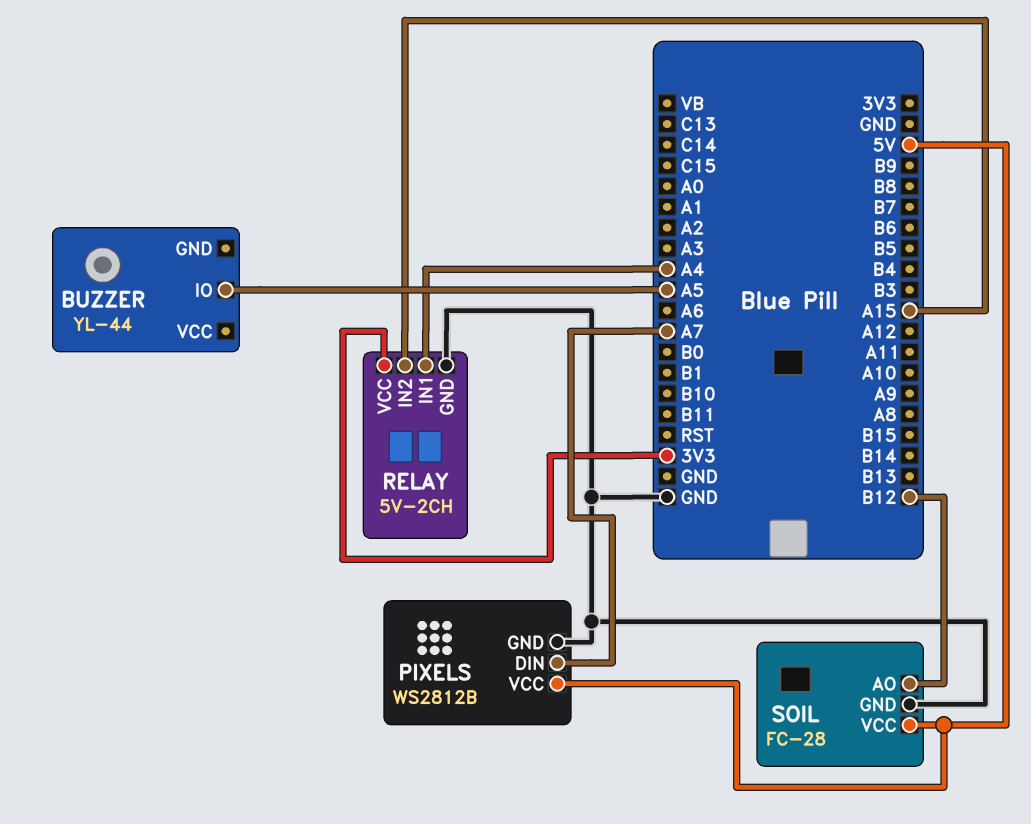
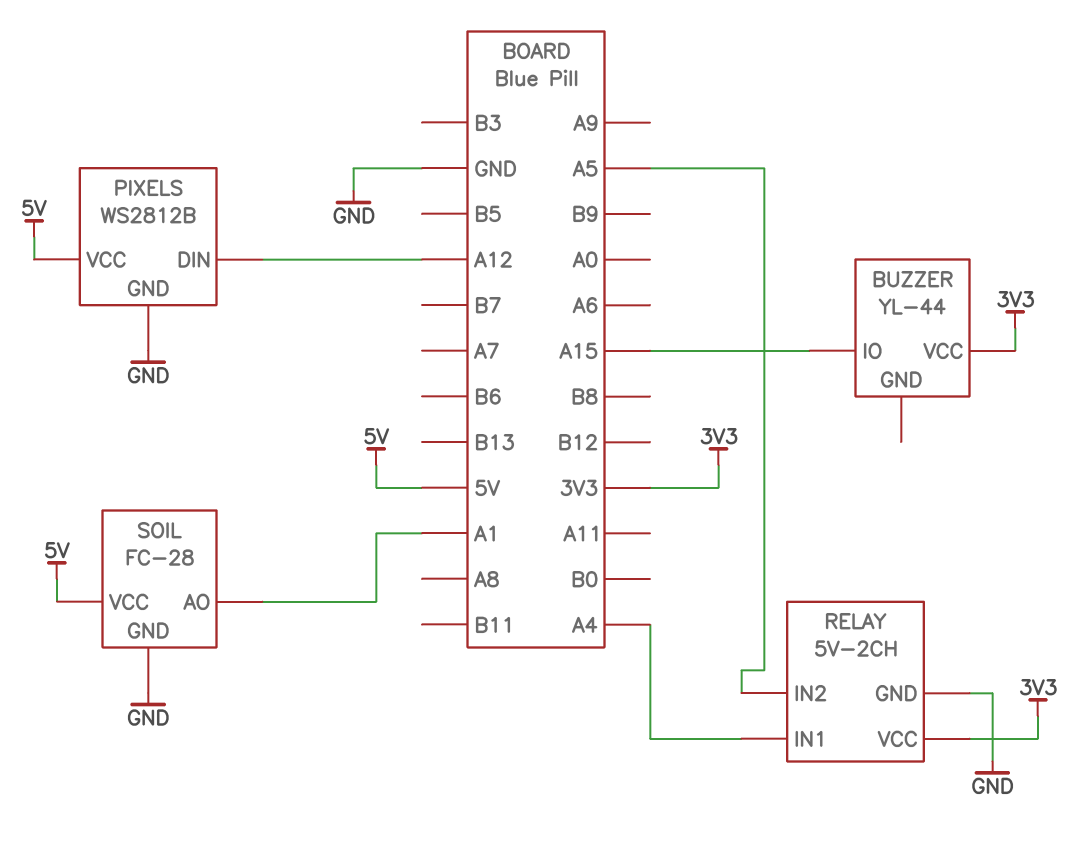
BUZZER pin IO: A5 -> A15
BUZZER pin VCC: none -> 3V3
PIXELS pin DIN: A7 -> A12
RELAY pin IN2: A15 -> A5
SOIL pin AO: B12 -> A1

